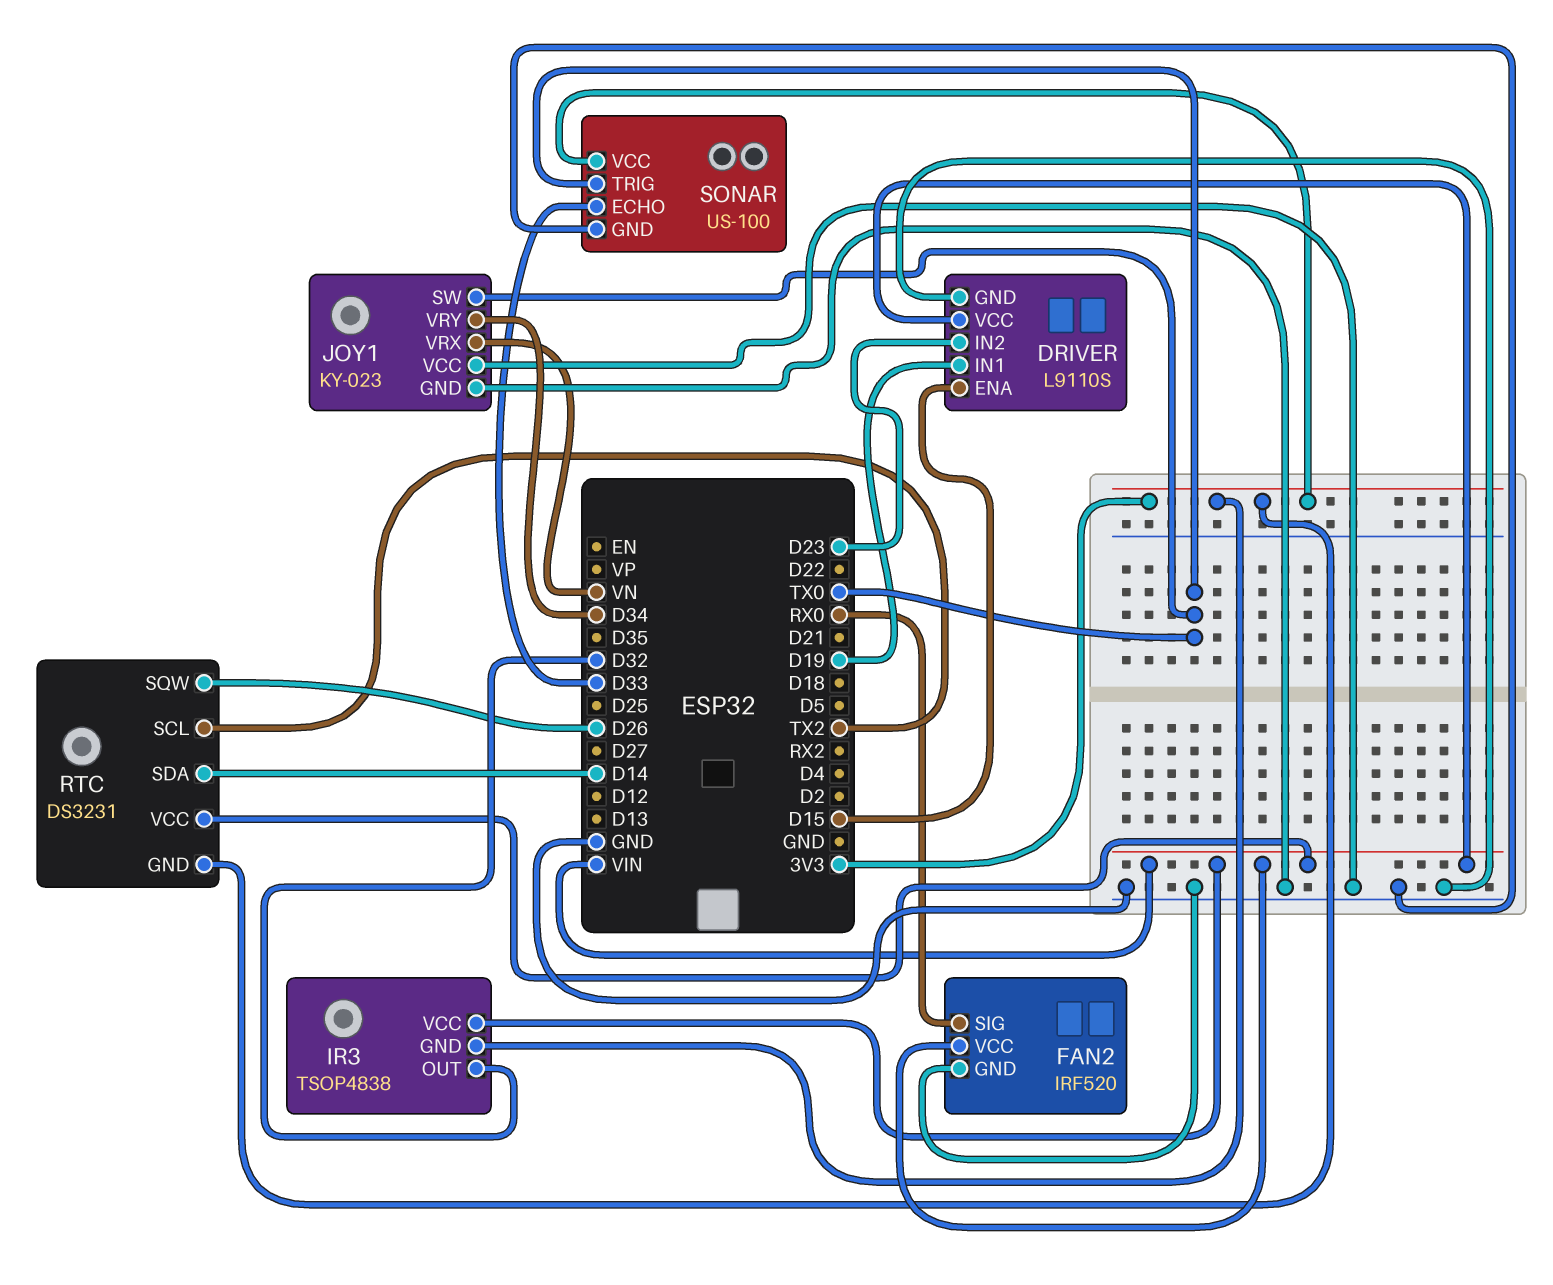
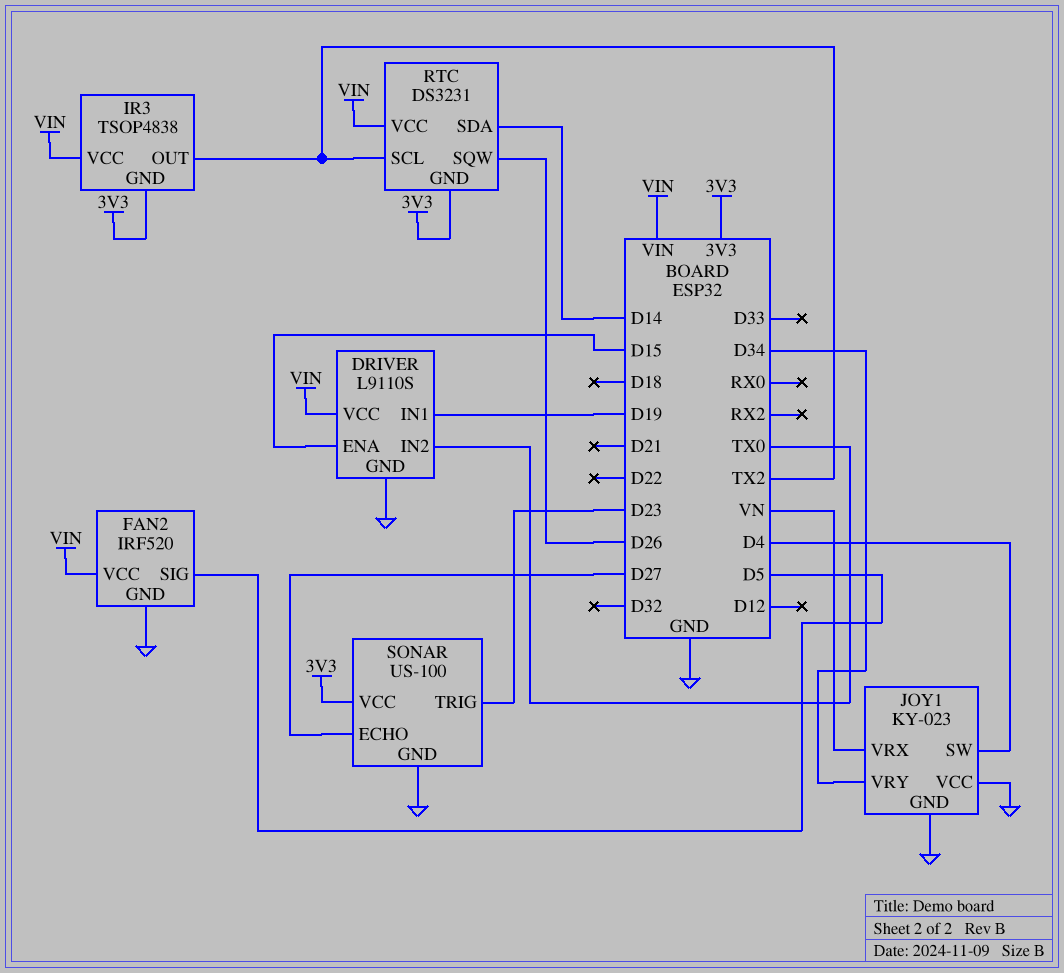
DRIVER pin IN2: D23 -> TX0
FAN2 pin SIG: RX0 -> D5
IR3 pin OUT: D32 -> TX2
JOY1 pin SW: TX0 -> D4
SONAR pin ECHO: D33 -> D27
SONAR pin TRIG: TX0 -> D23

